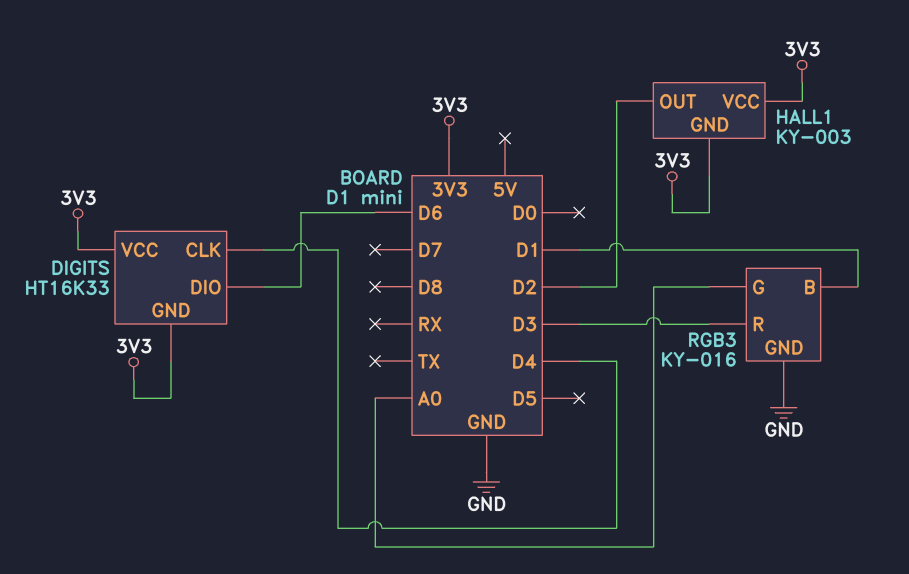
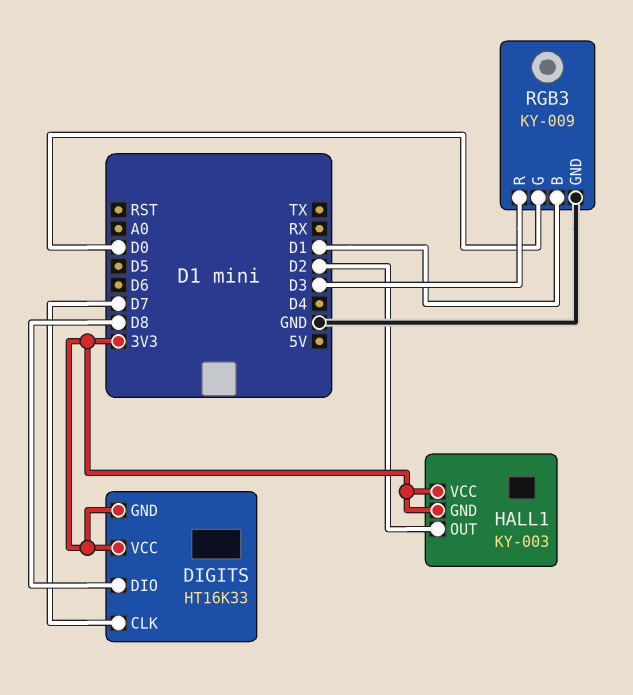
DIGITS pin CLK: D4 -> D7
DIGITS pin DIO: D6 -> D8
RGB3: KY-016 -> KY-009
RGB3 pin G: A0 -> D0

